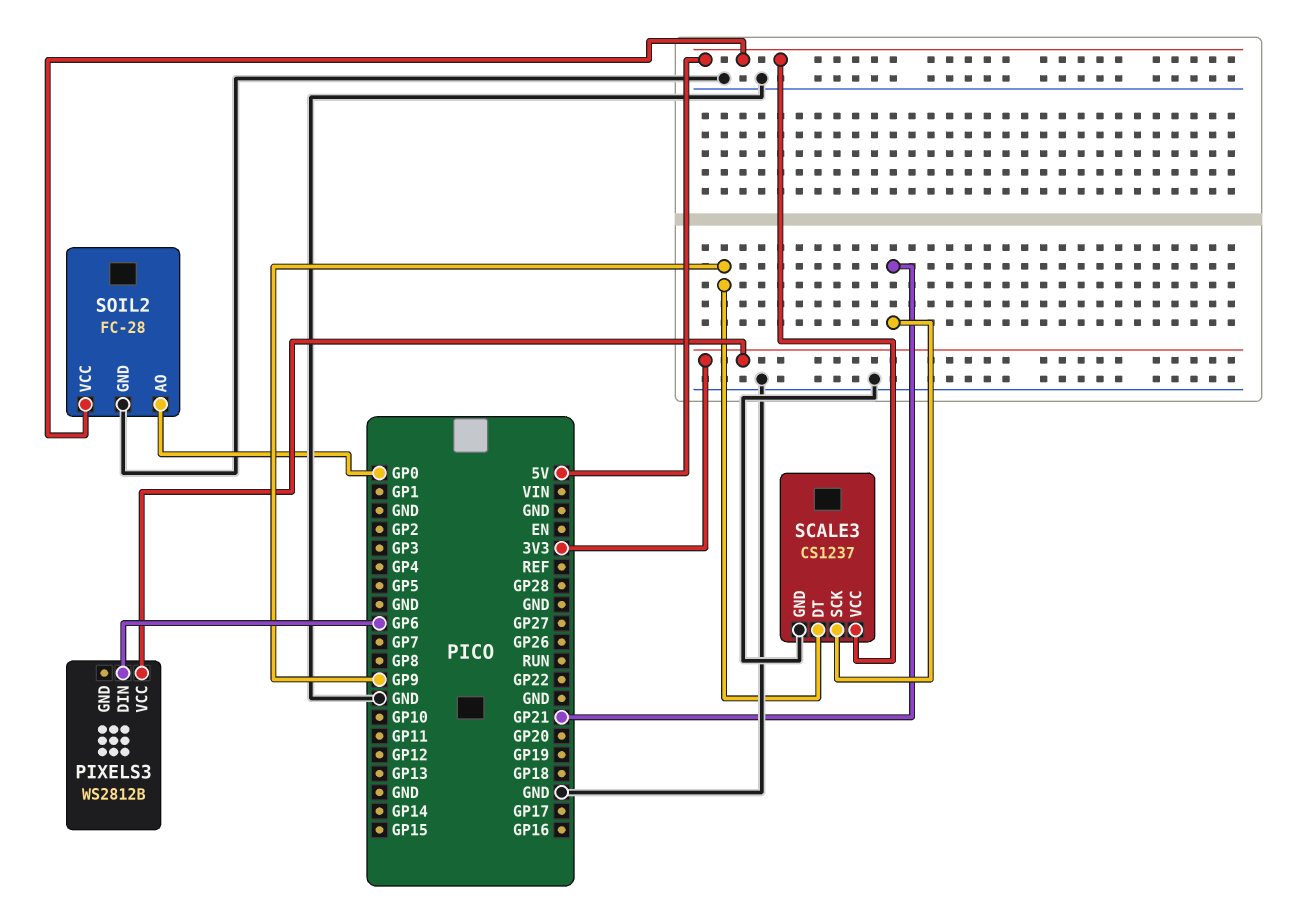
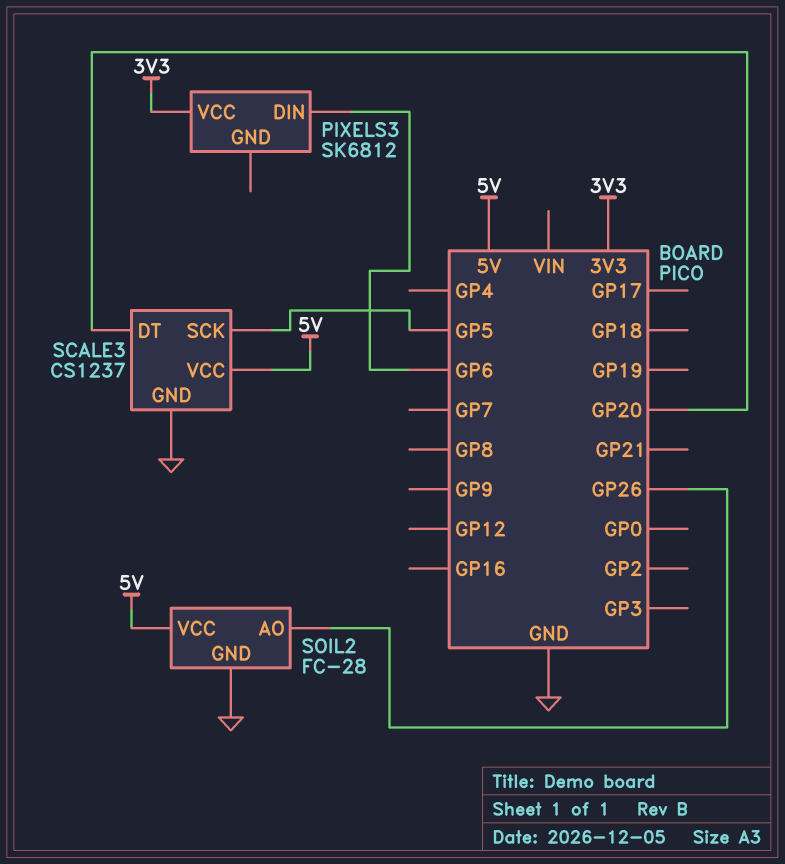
PIXELS3: WS2812B -> SK6812
SCALE3 pin DT: GP9 -> GP20
SCALE3 pin SCK: GP21 -> GP5
SOIL2 pin AO: GP0 -> GP26

